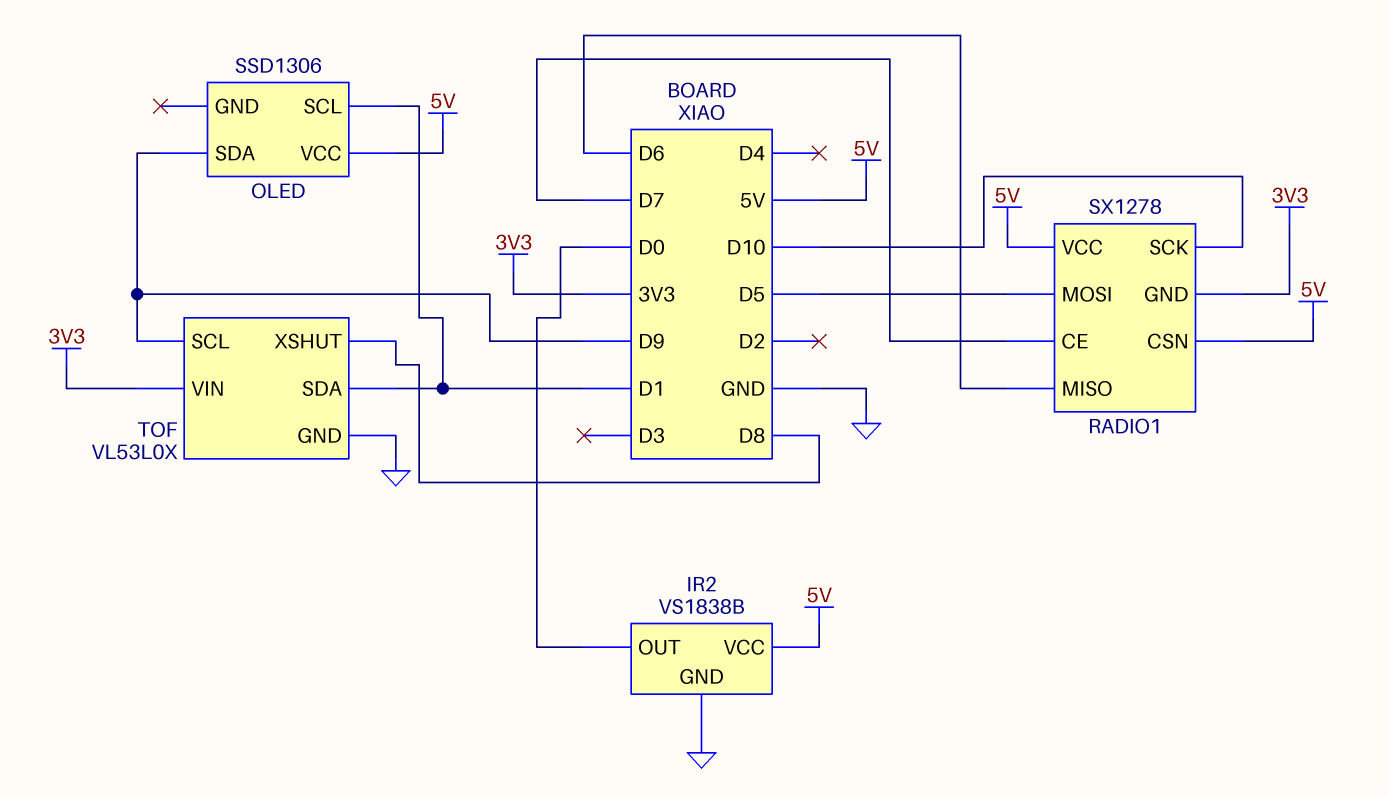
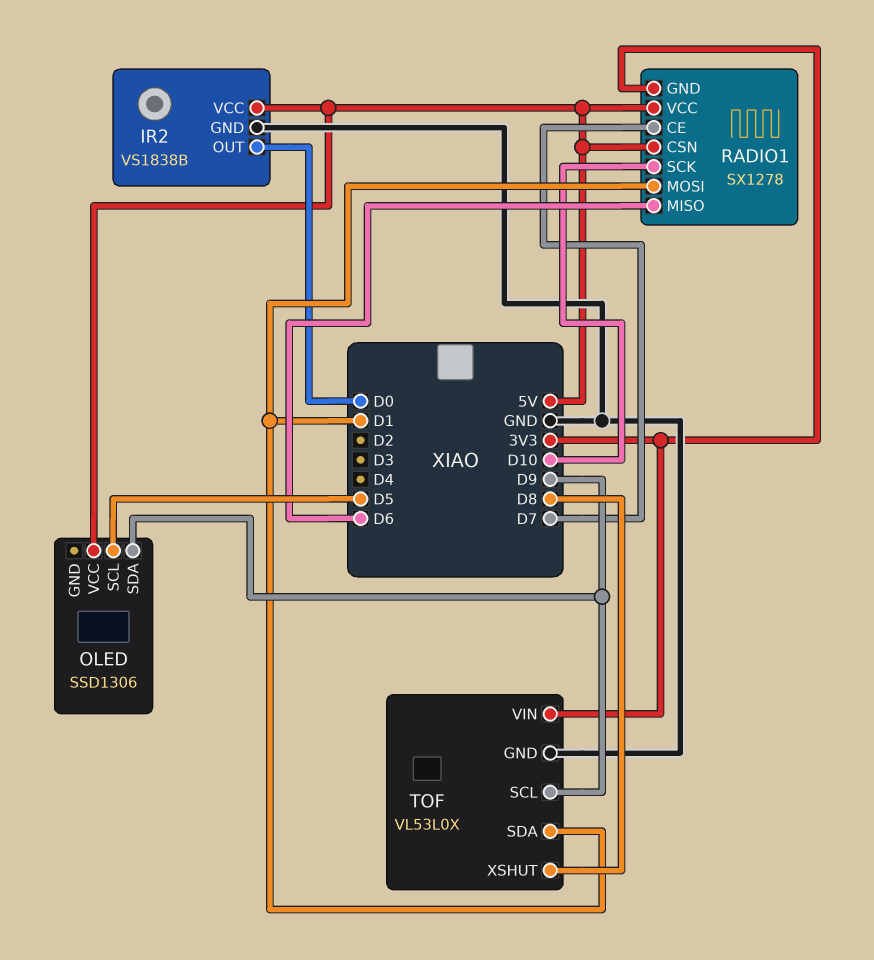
OLED pin SCL: D1 -> D5
RADIO1 pin MOSI: D5 -> D1

